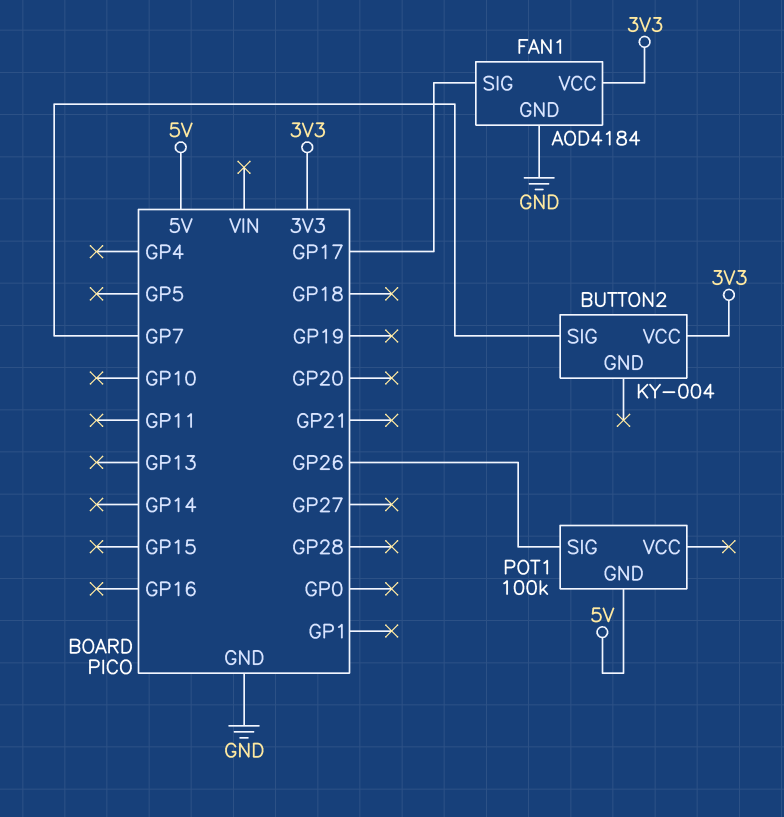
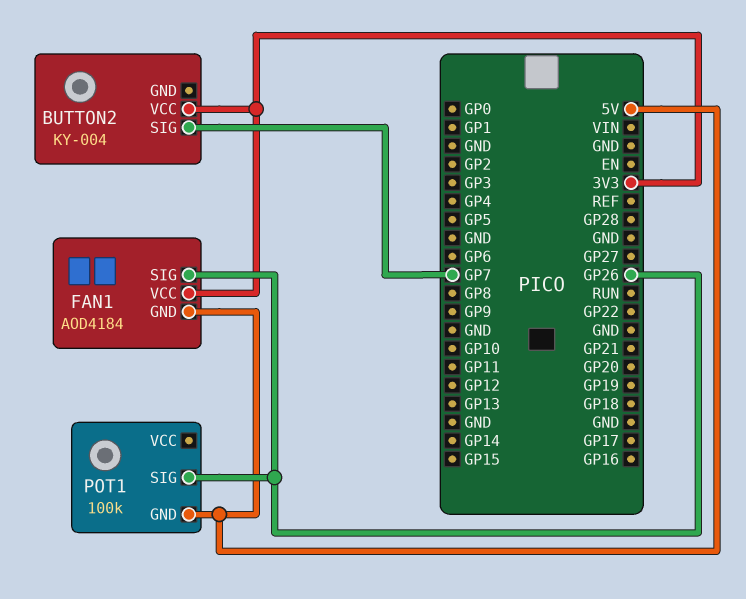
FAN1 pin GND: GND -> 5V
FAN1 pin SIG: GP17 -> GP26

